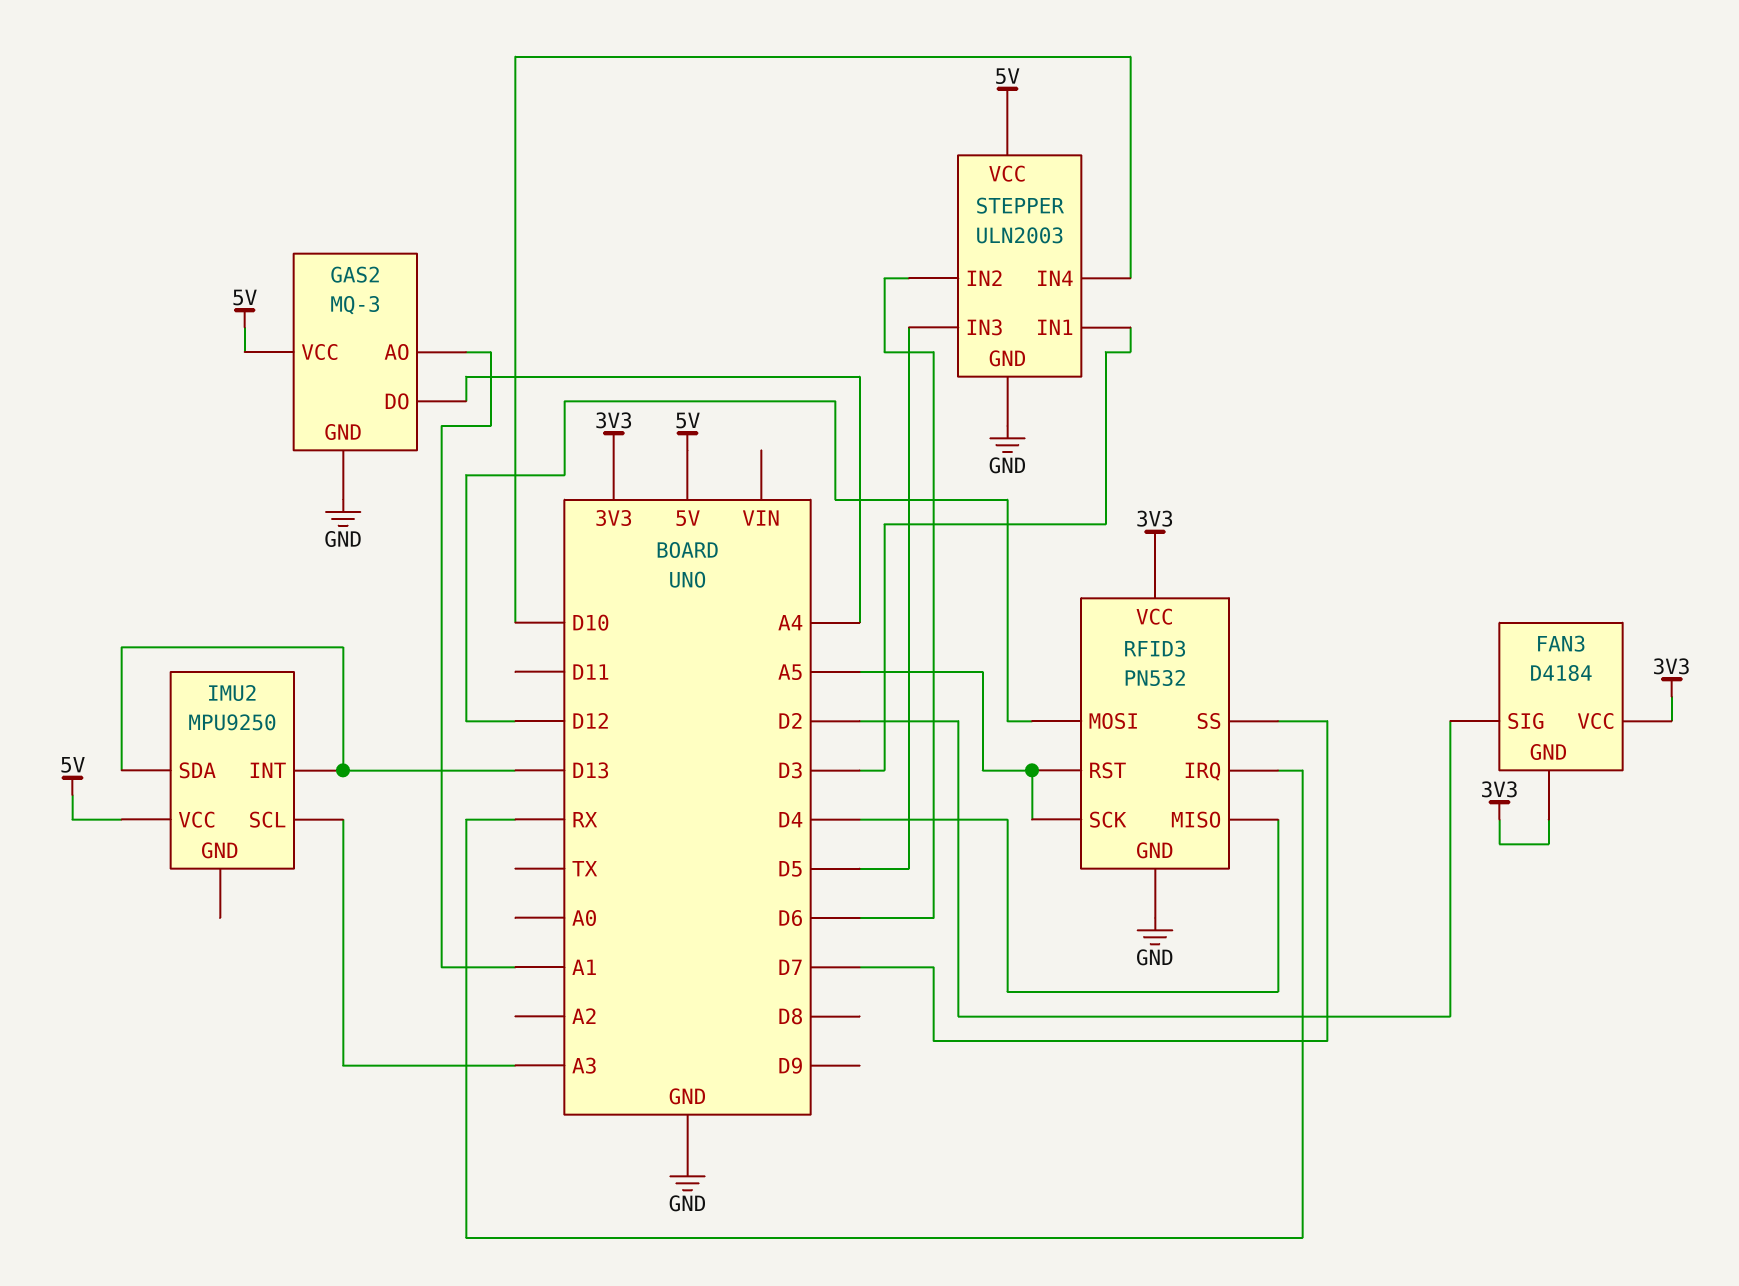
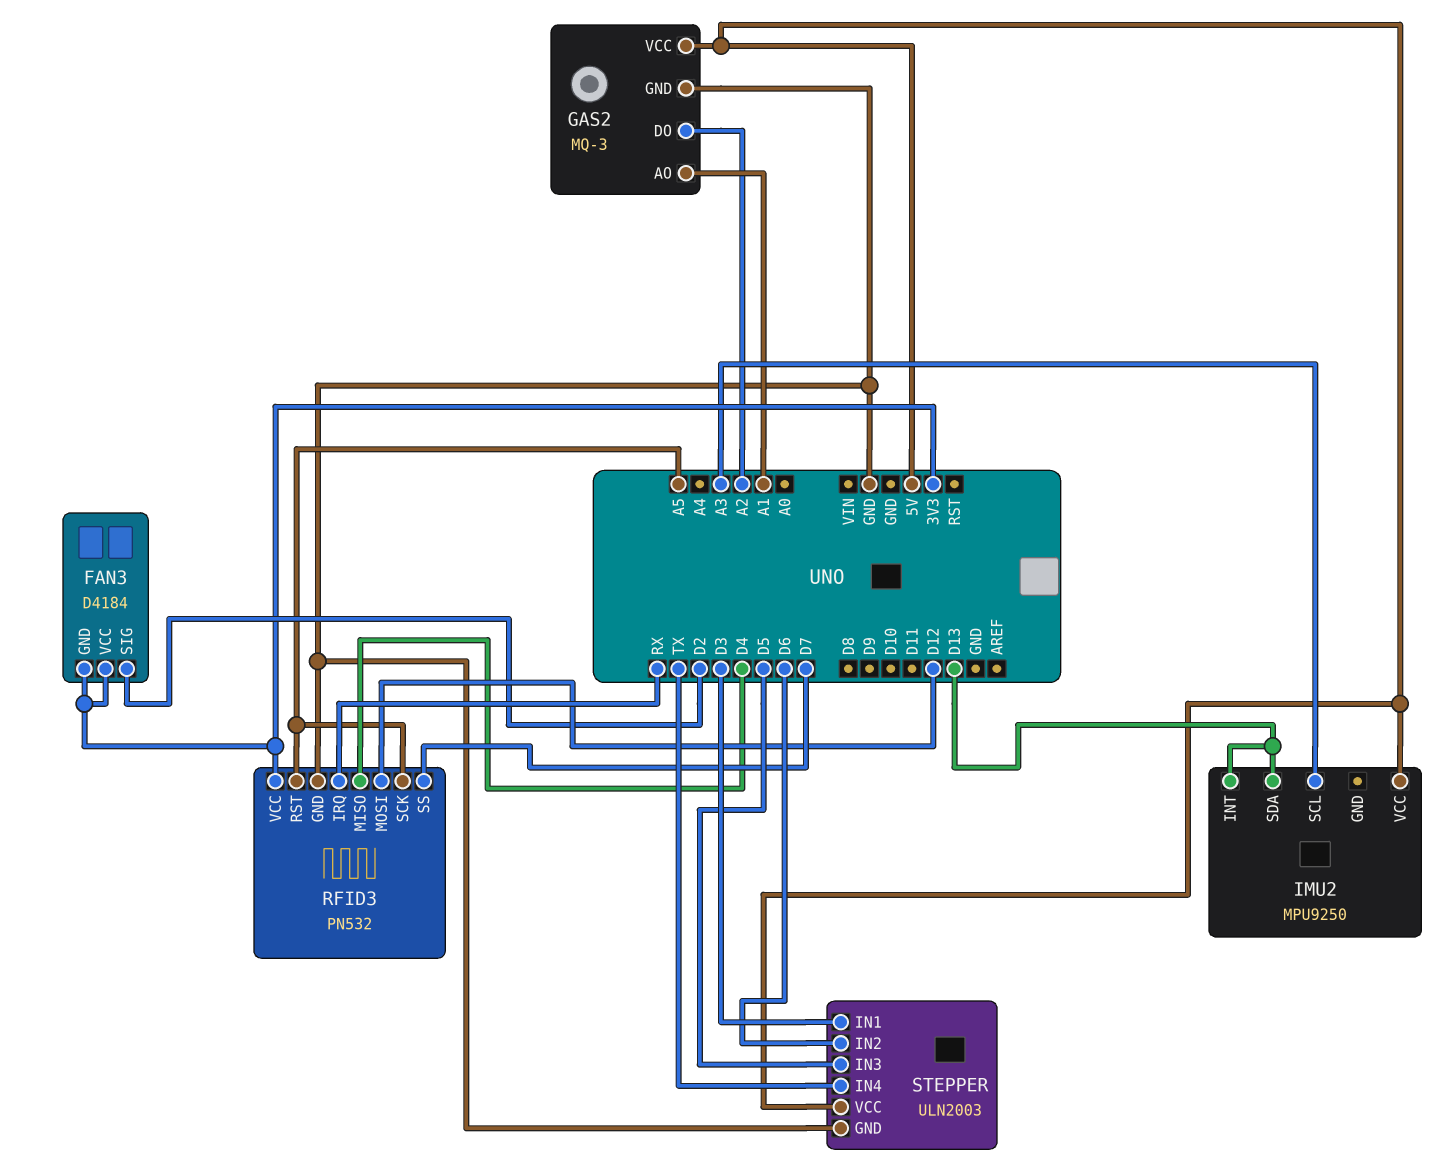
GAS2 pin DO: A4 -> A2
STEPPER pin IN4: D10 -> TX

